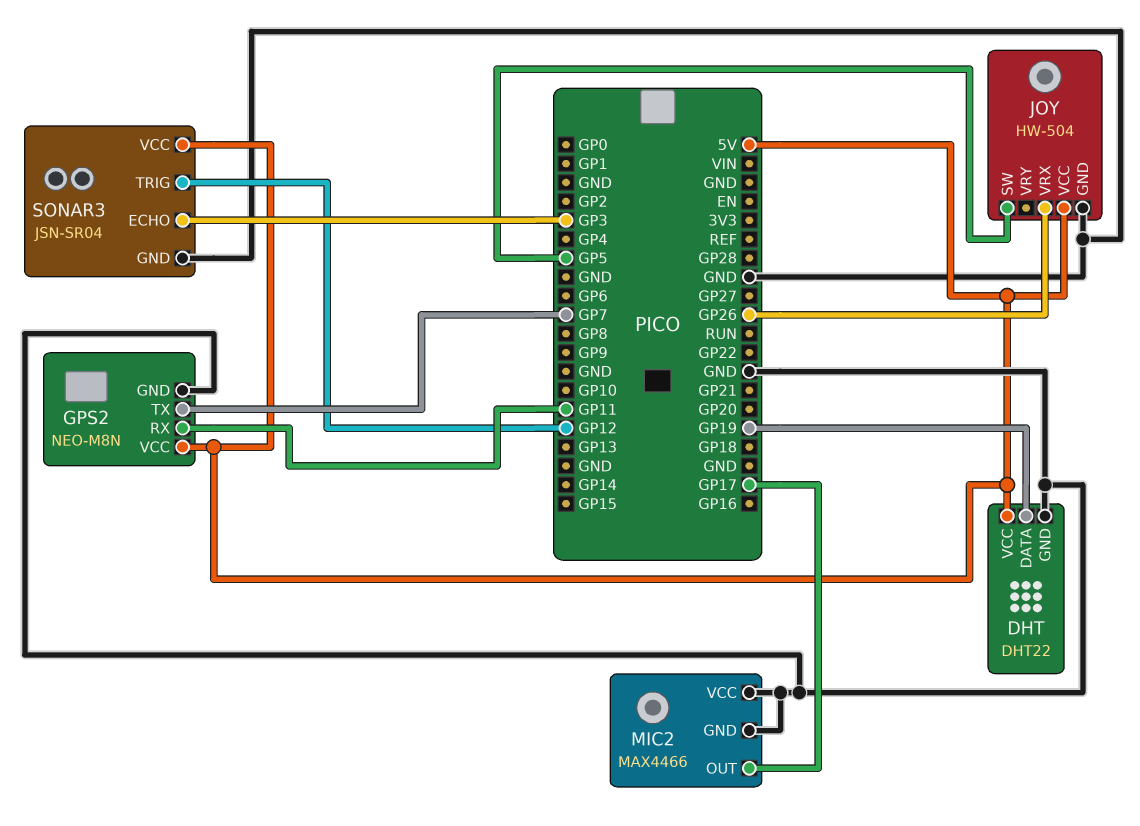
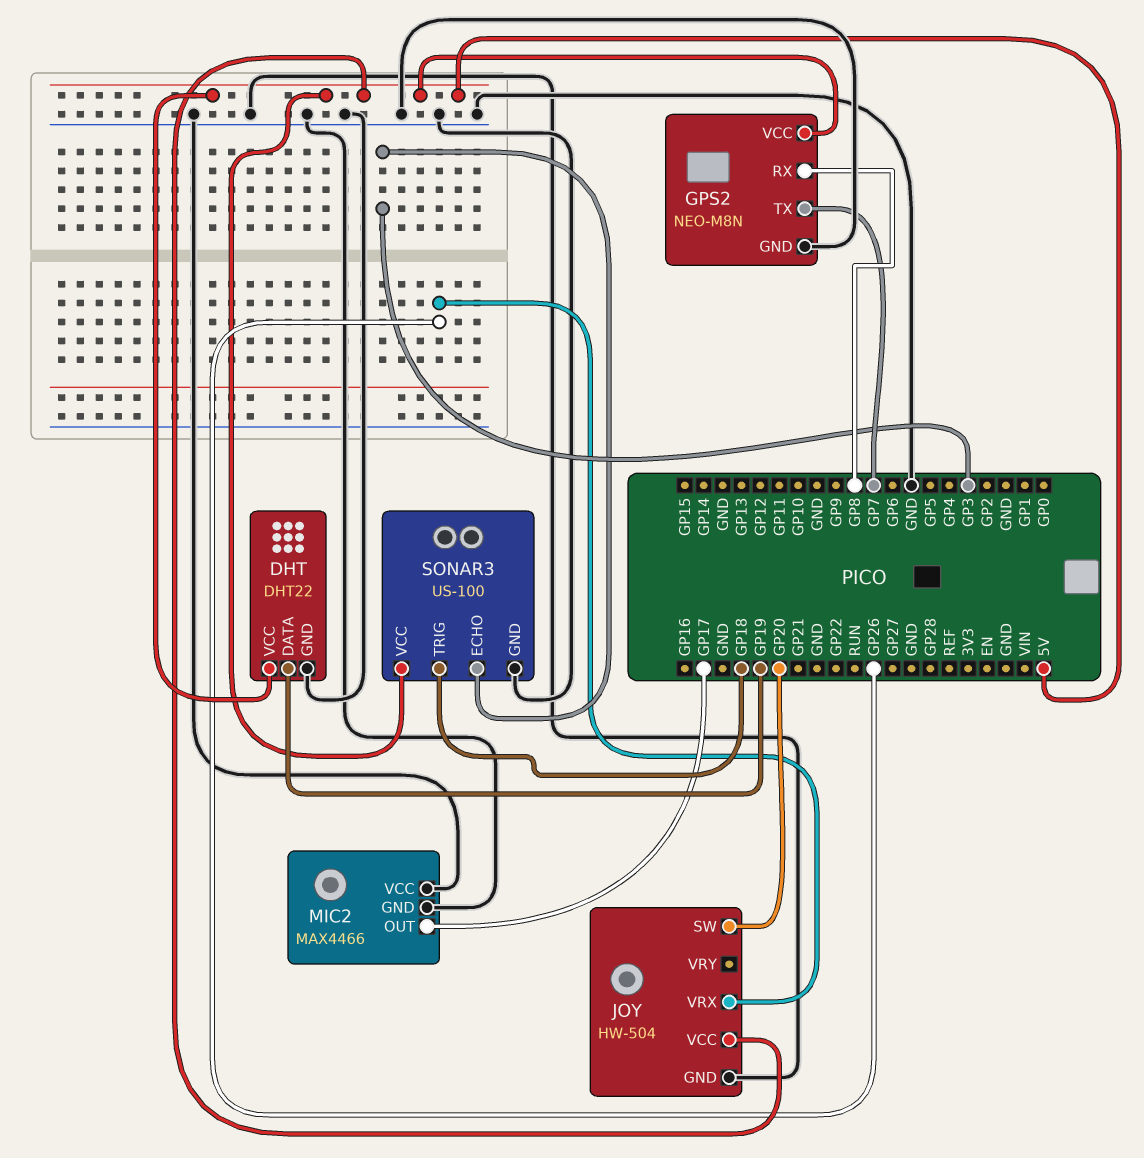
GPS2 pin RX: GP11 -> GP8
JOY pin SW: GP5 -> GP20
SONAR3: JSN-SR04 -> US-100
SONAR3 pin TRIG: GP12 -> GP18

